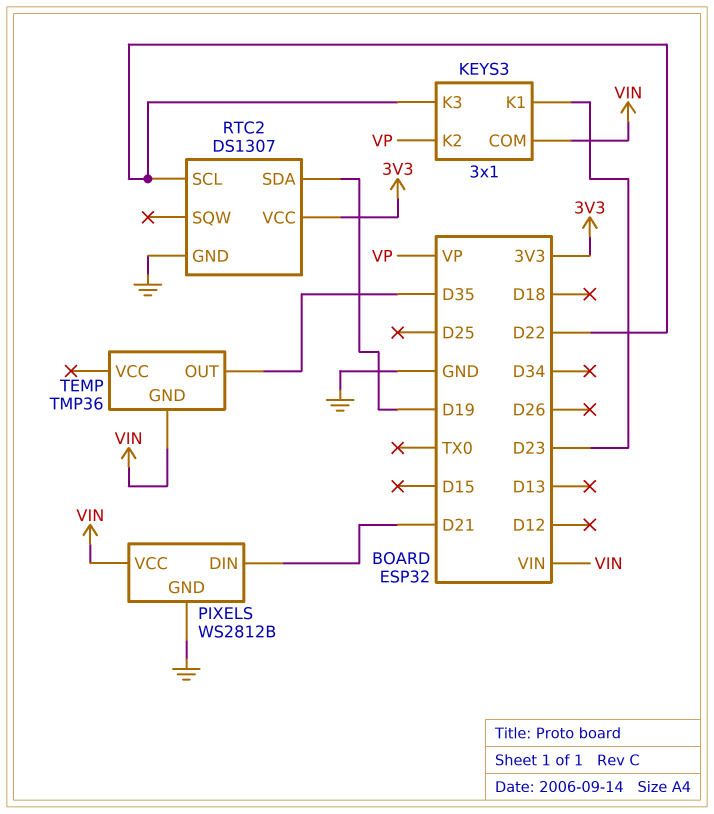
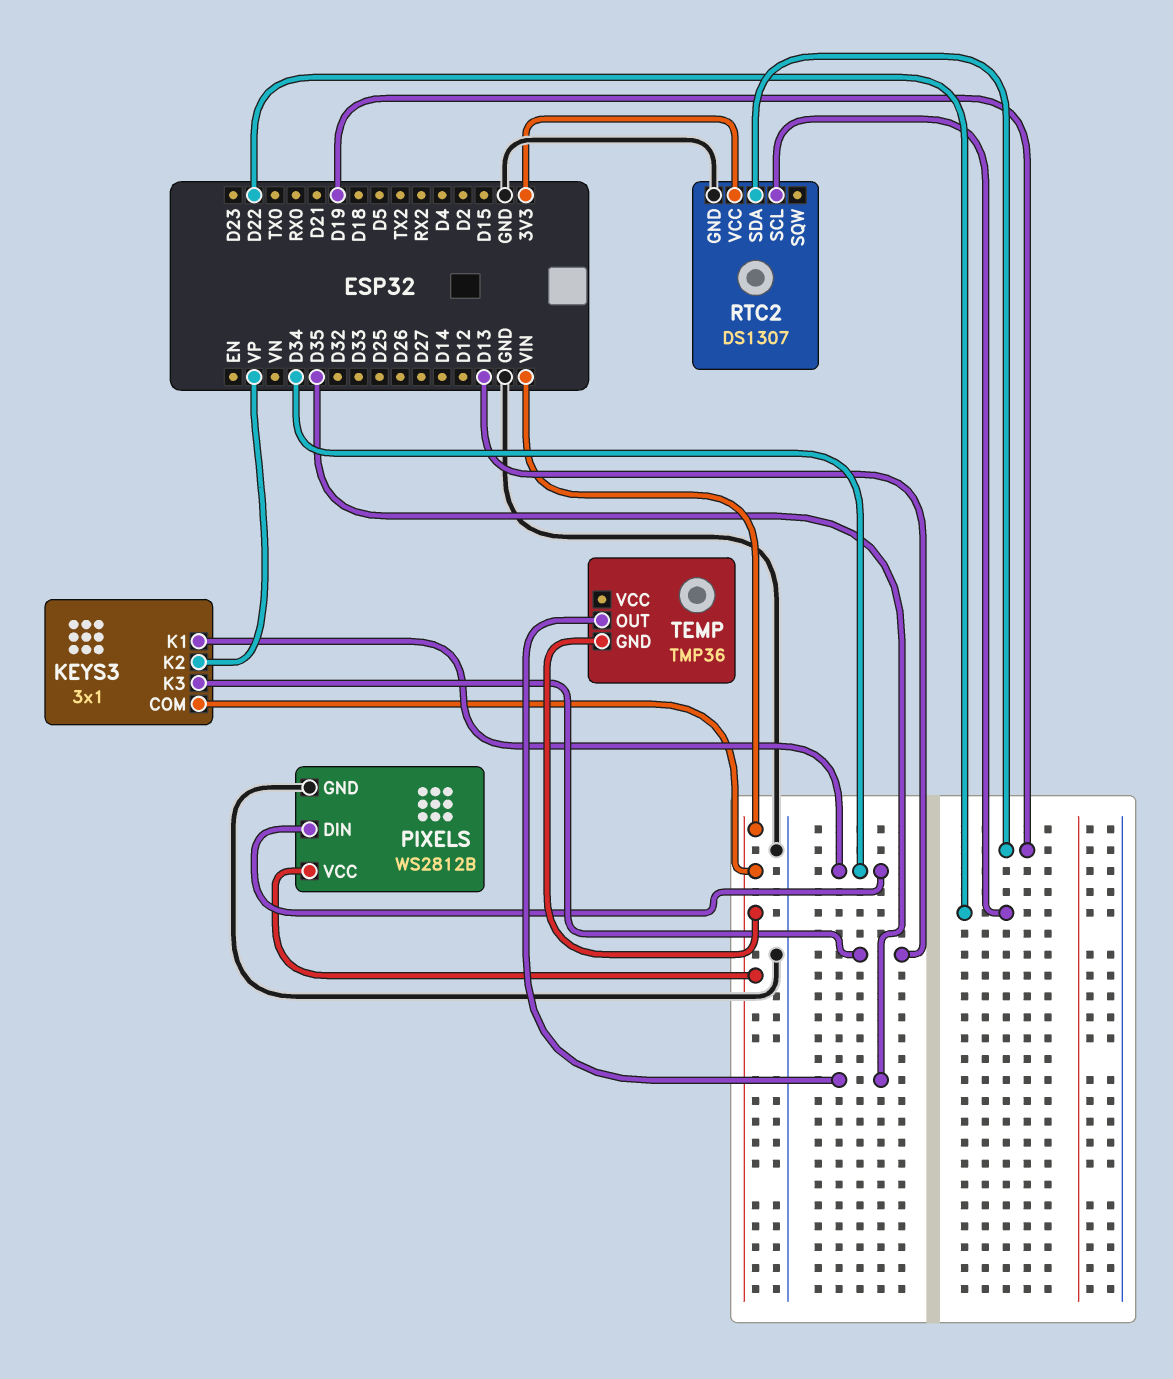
KEYS3 pin K1: D23 -> D34
KEYS3 pin K3: D22 -> D13
PIXELS pin DIN: D21 -> D34

